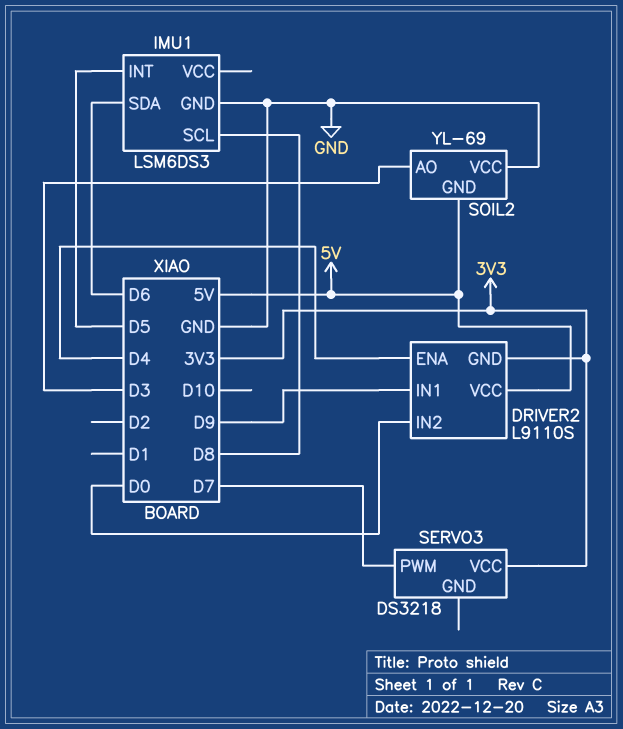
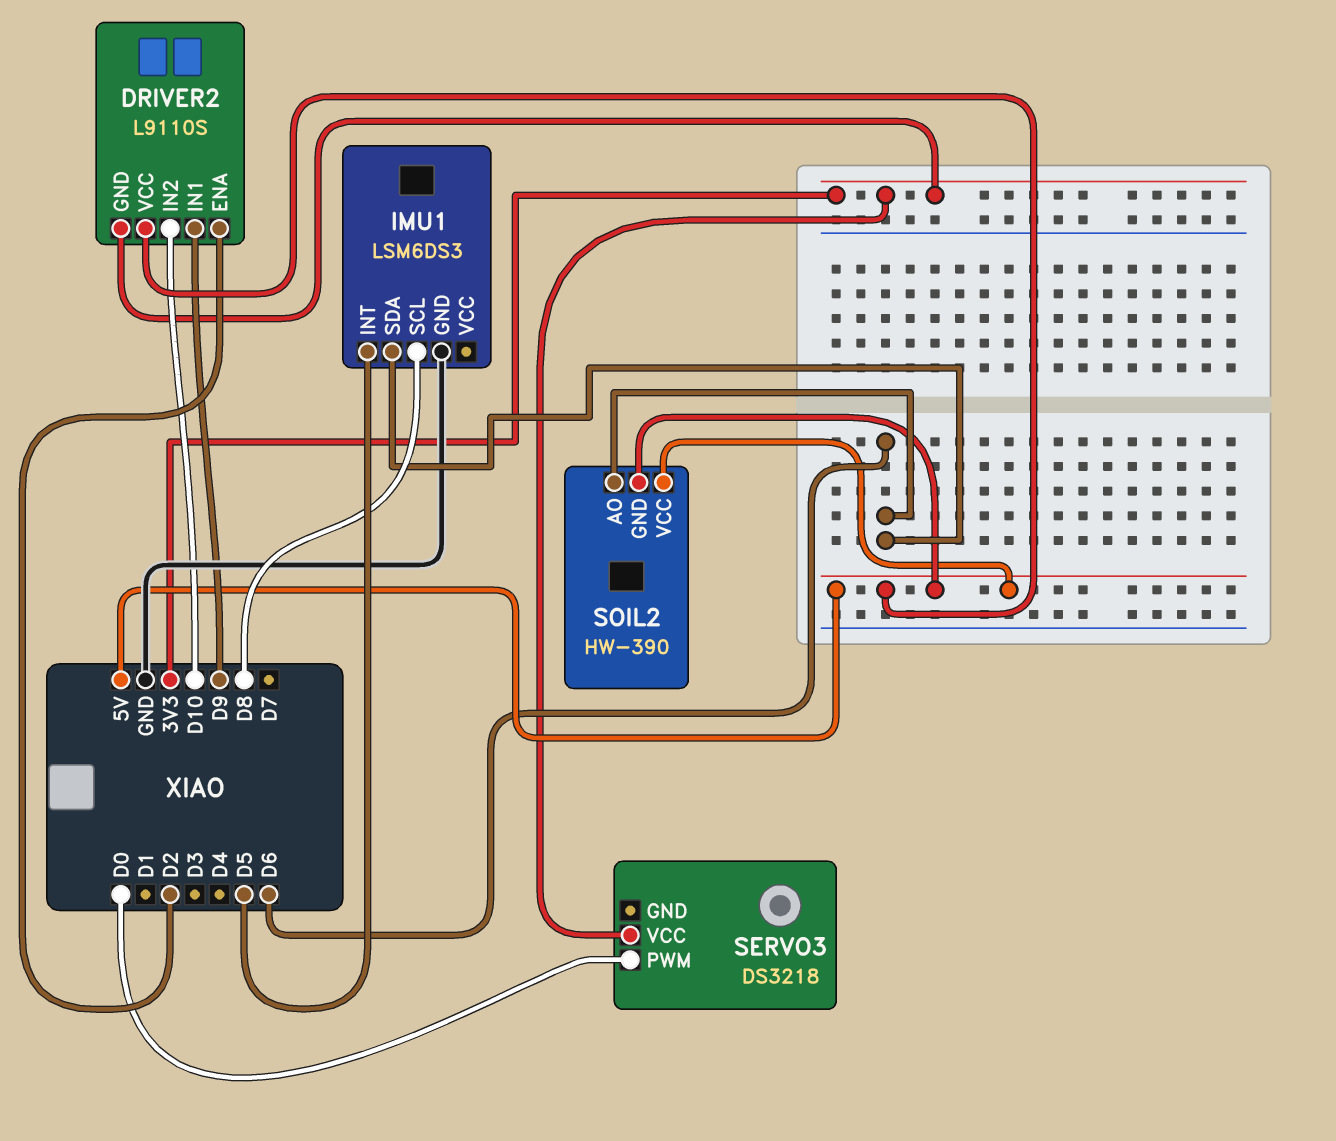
DRIVER2 pin ENA: D4 -> D2
DRIVER2 pin IN2: D0 -> D10
SERVO3 pin PWM: D7 -> D0
SOIL2: YL-69 -> HW-390
SOIL2 pin AO: D3 -> D6
SOIL2 pin VCC: GND -> 5V

